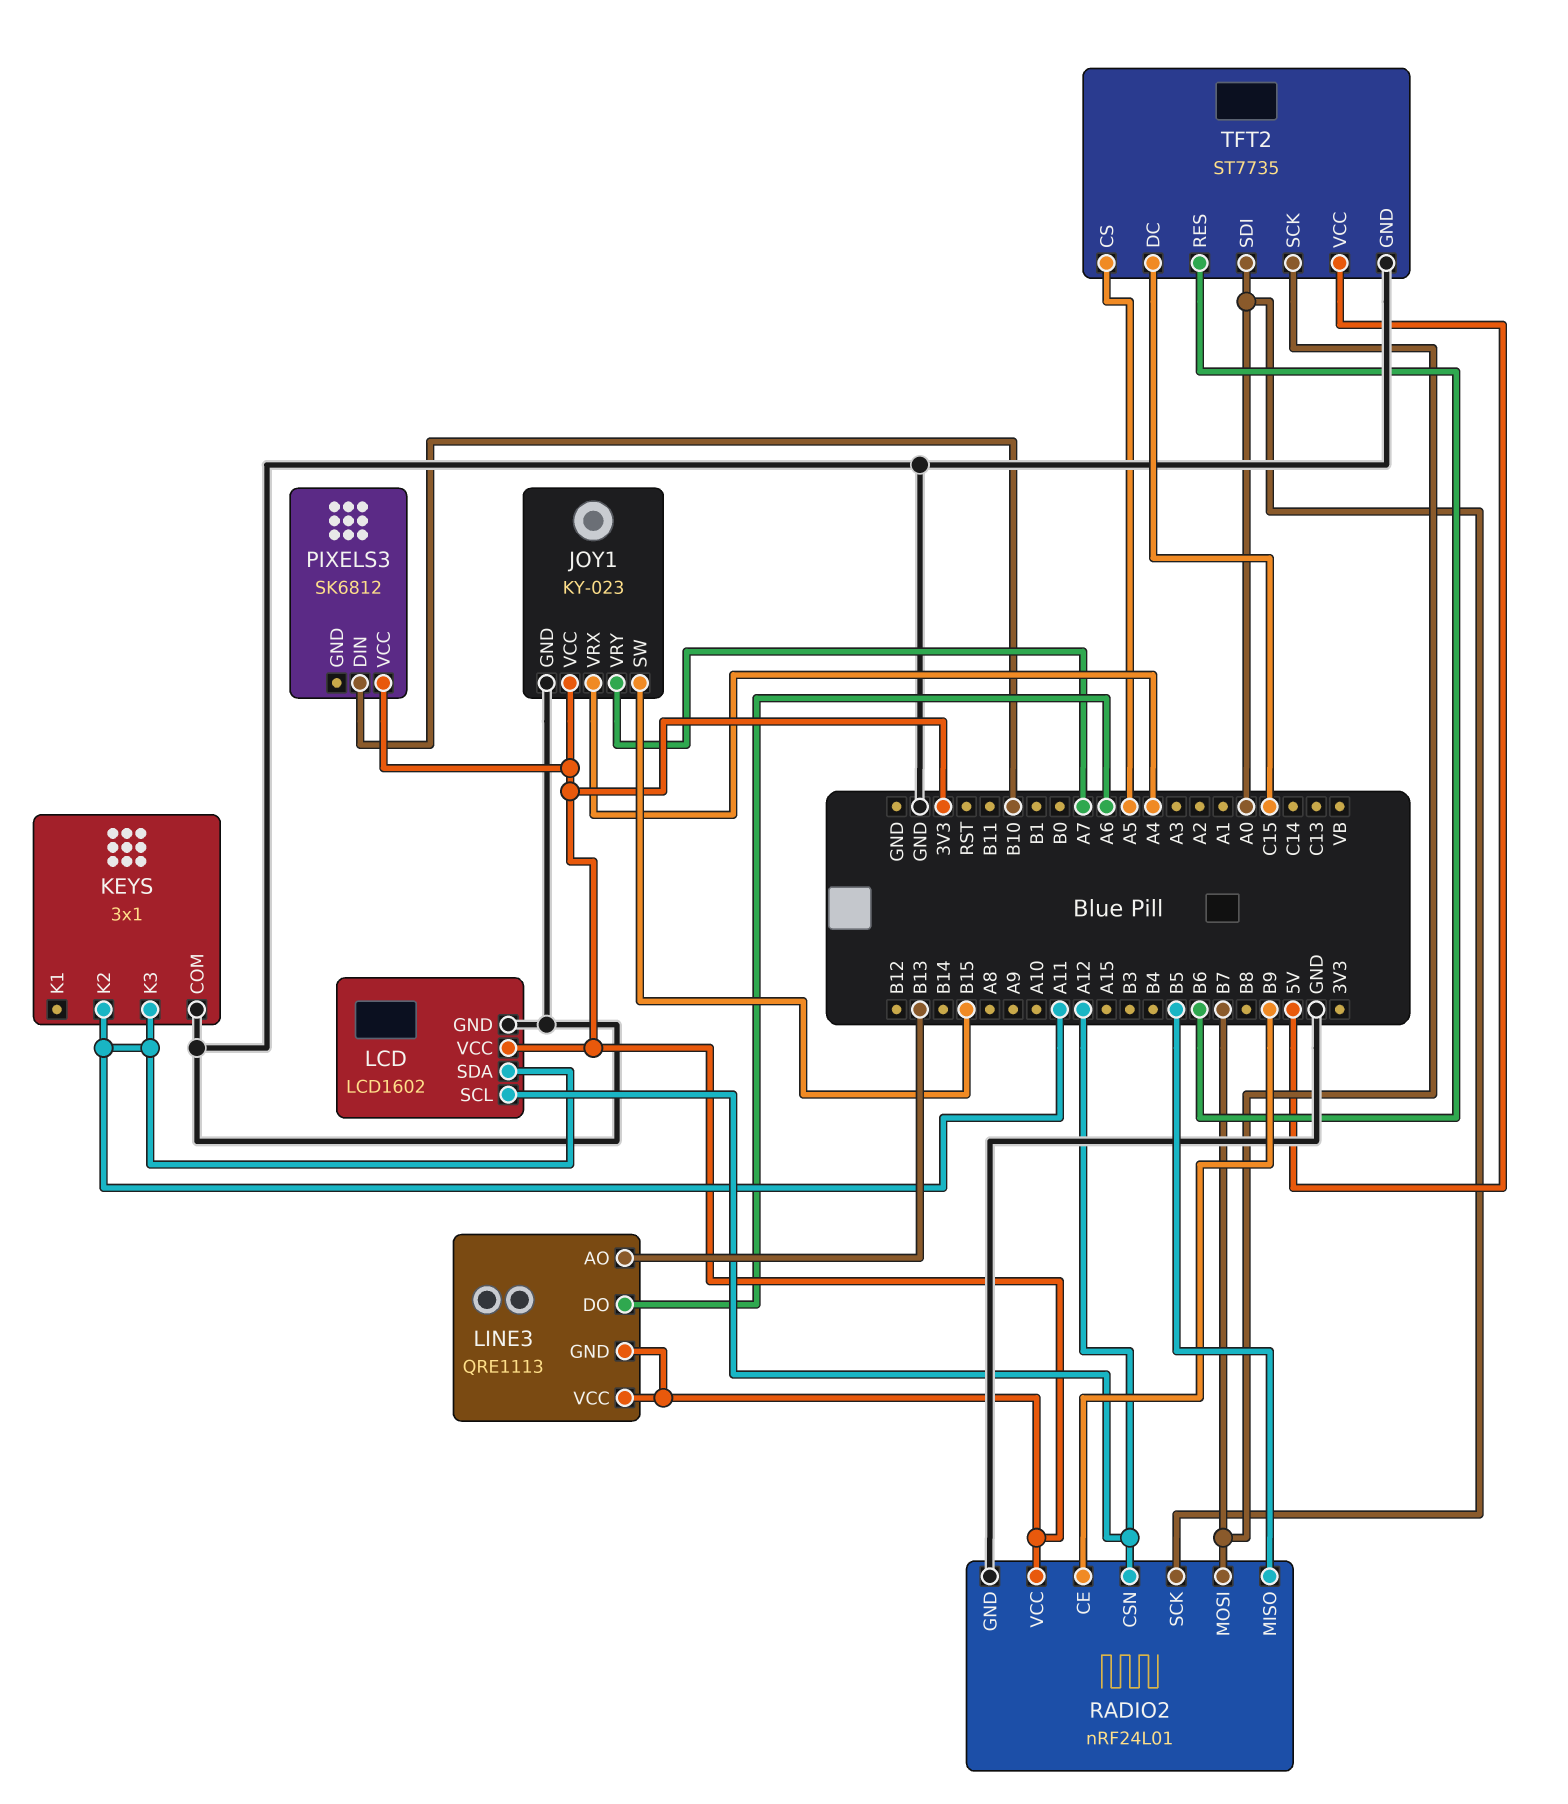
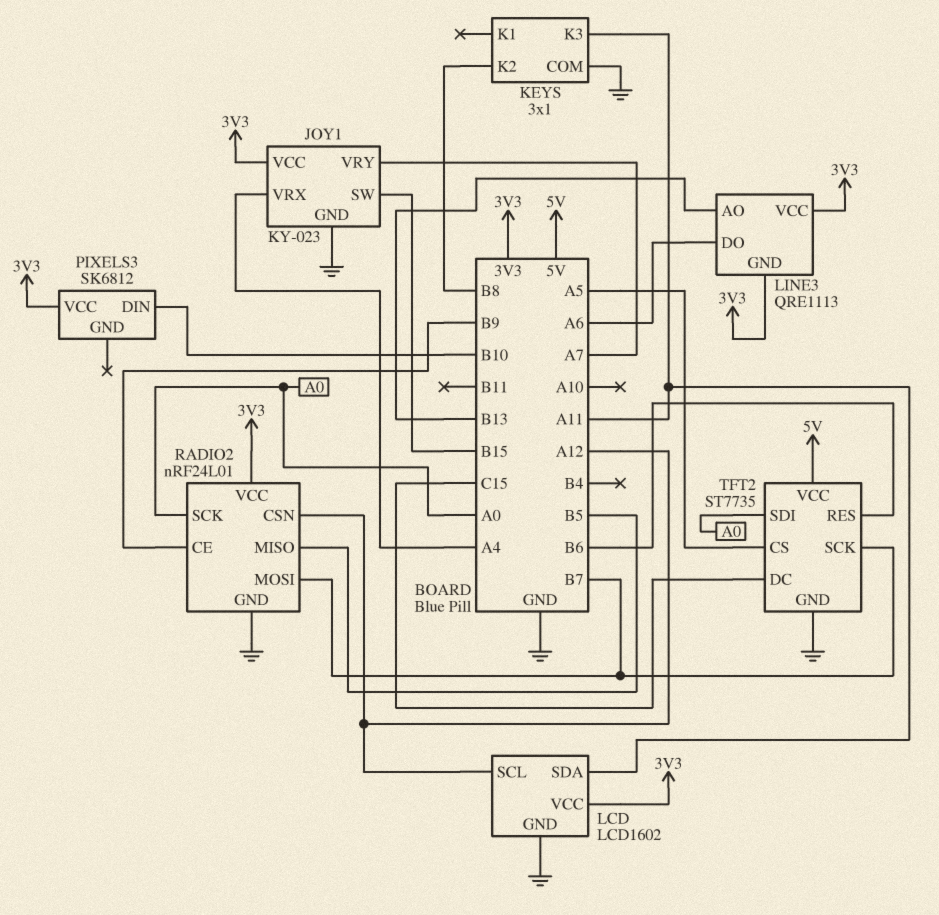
KEYS pin K2: A11 -> B8

